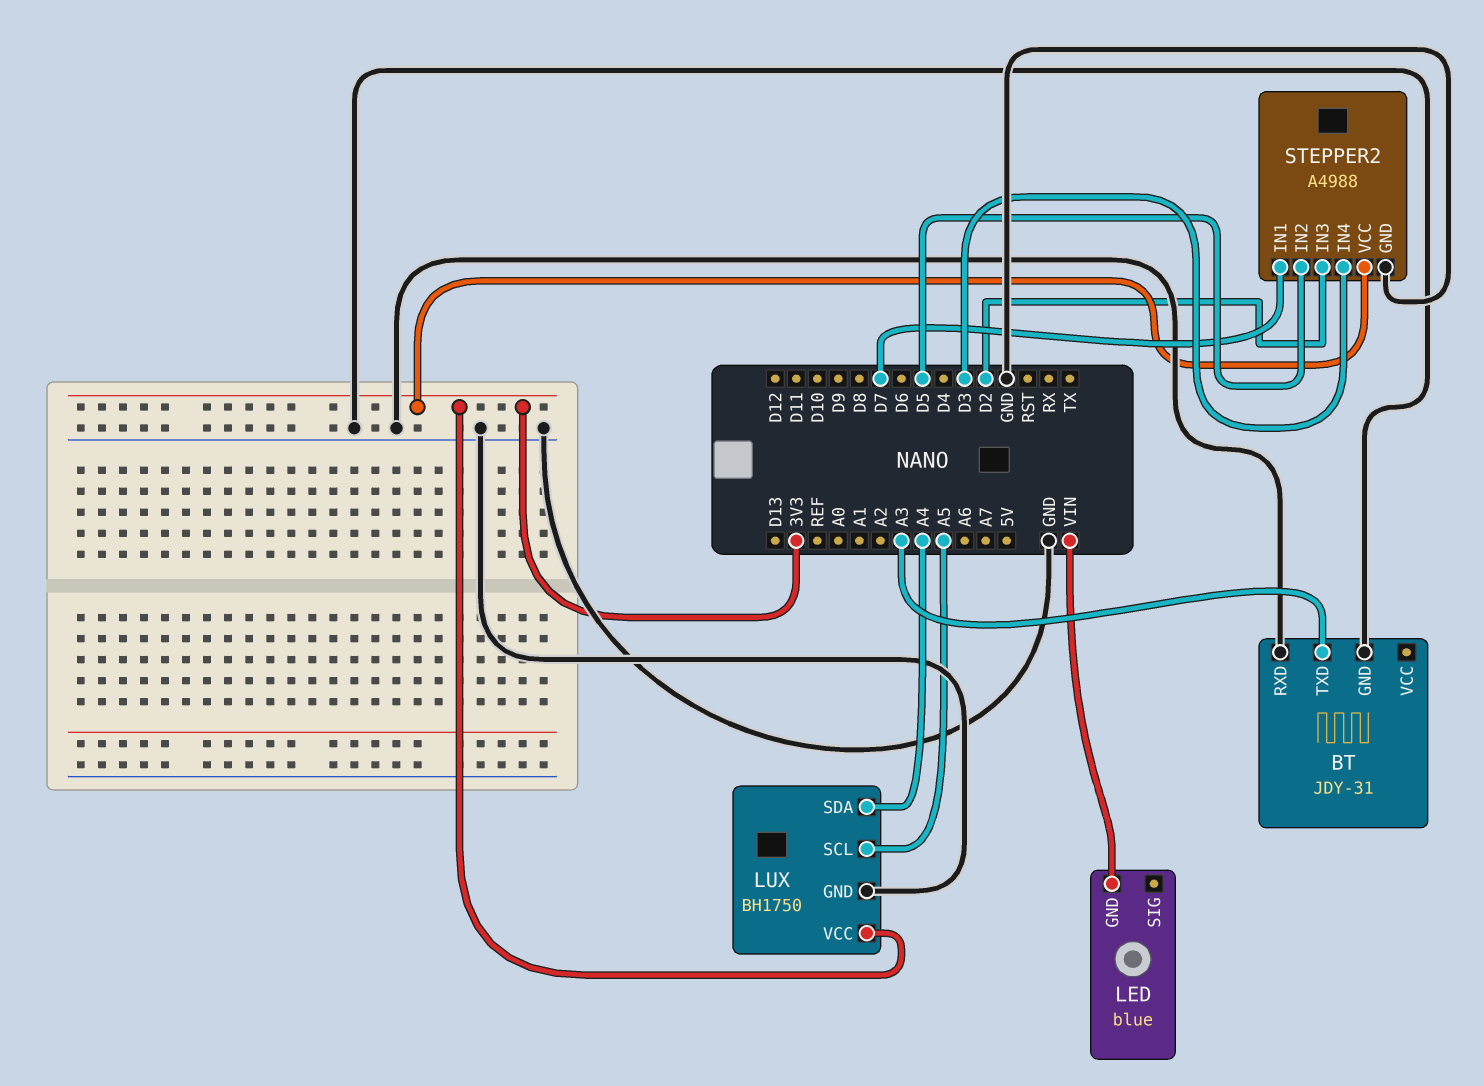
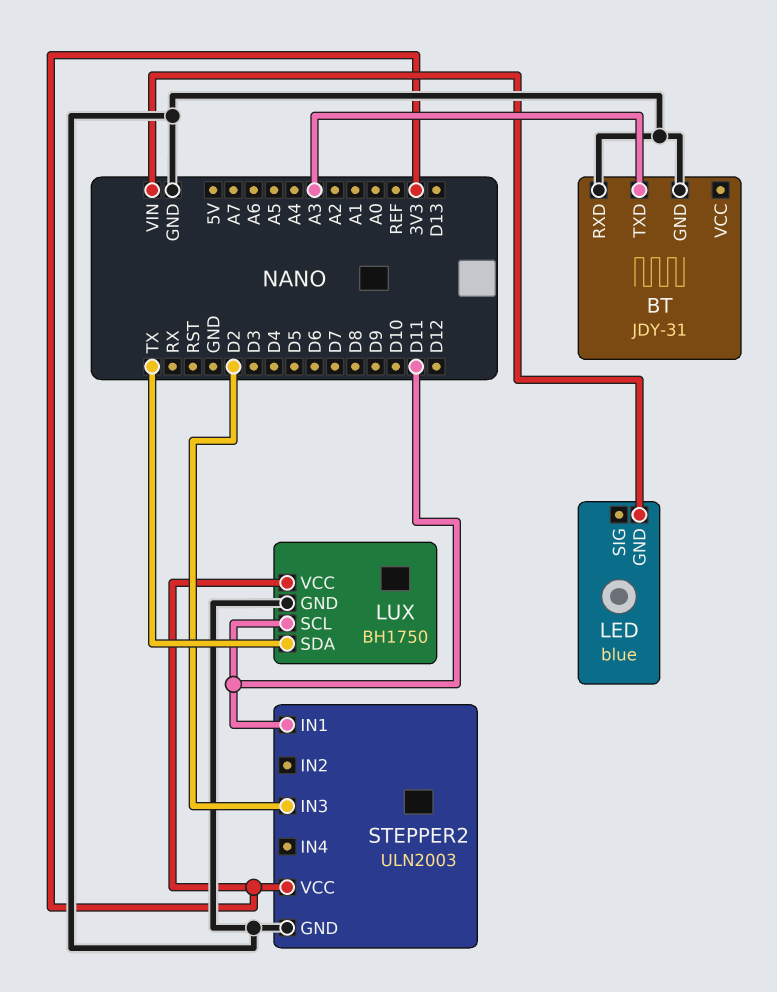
LUX pin SCL: A5 -> D11
LUX pin SDA: A4 -> TX
STEPPER2: A4988 -> ULN2003
STEPPER2 pin IN1: D7 -> D11
STEPPER2 pin IN2: D5 -> none
STEPPER2 pin IN4: D3 -> none

